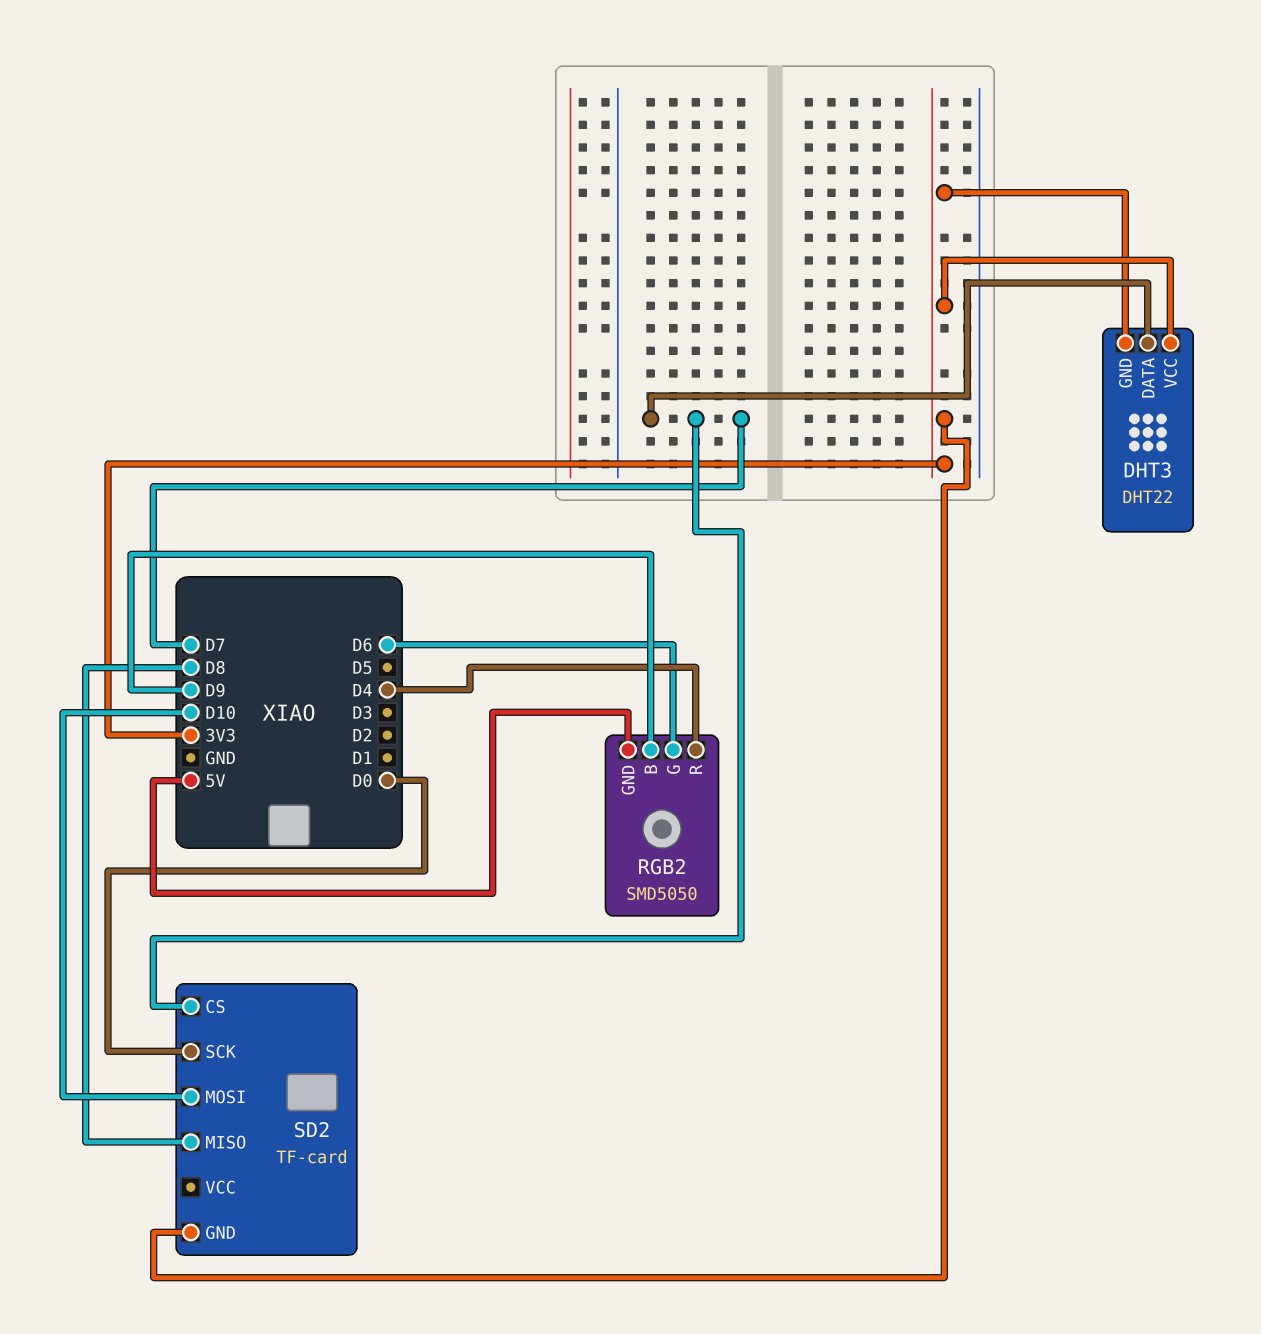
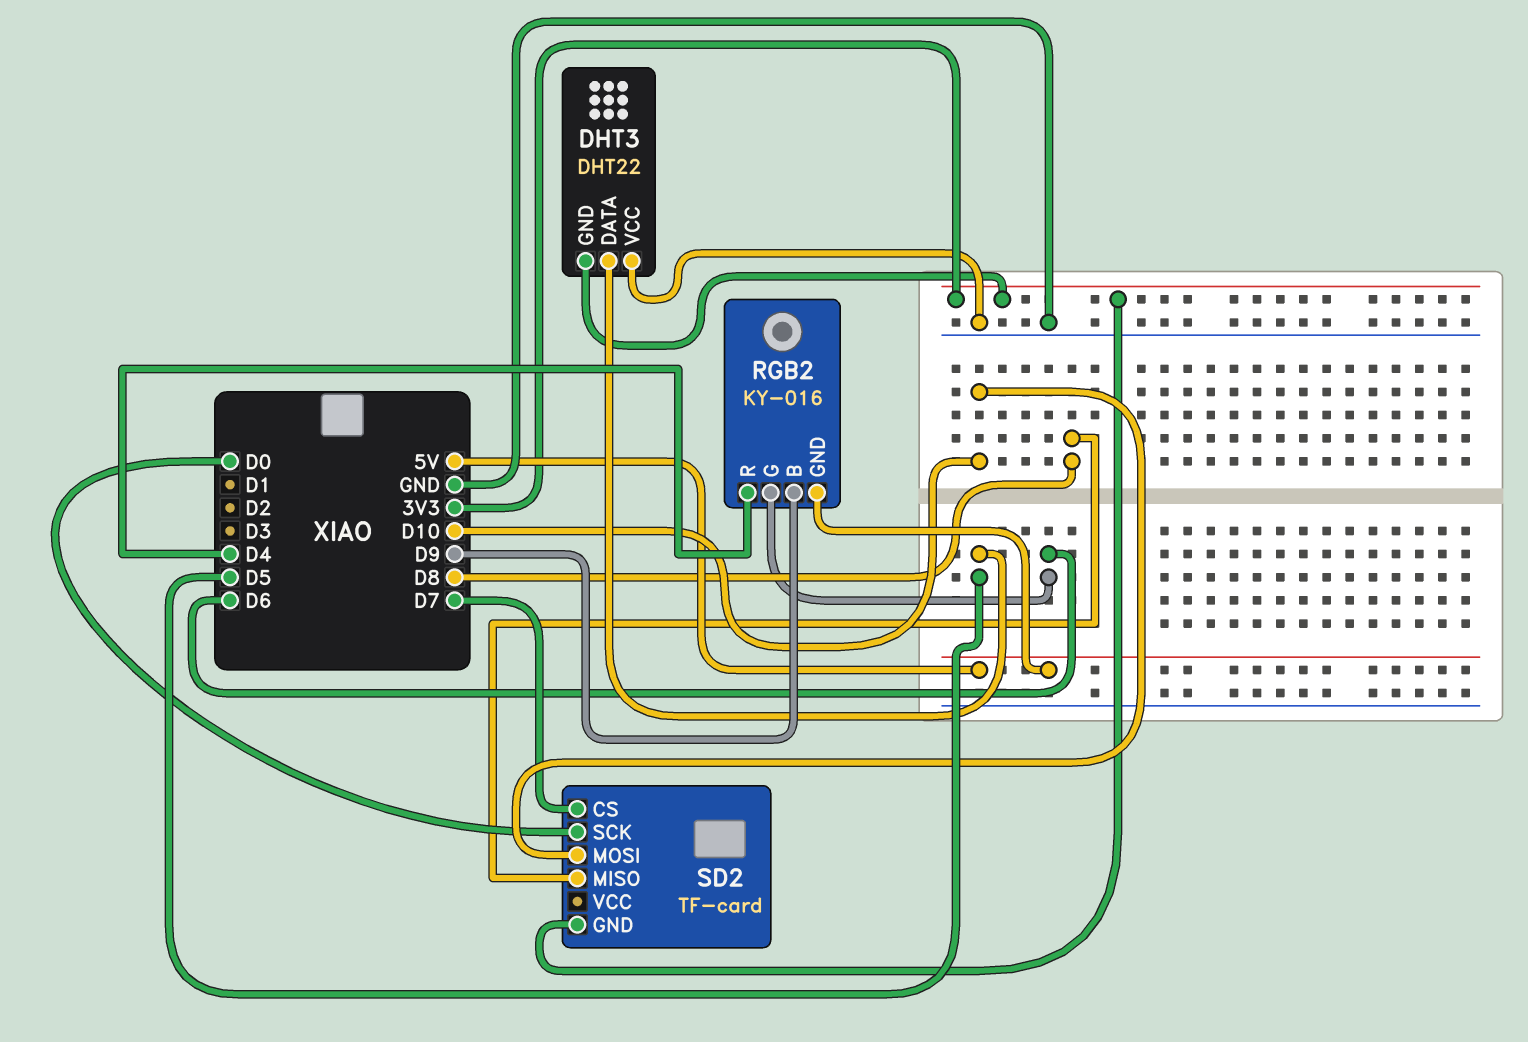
DHT3 pin DATA: D7 -> D5
DHT3 pin VCC: 3V3 -> GND
RGB2: SMD5050 -> KY-016

